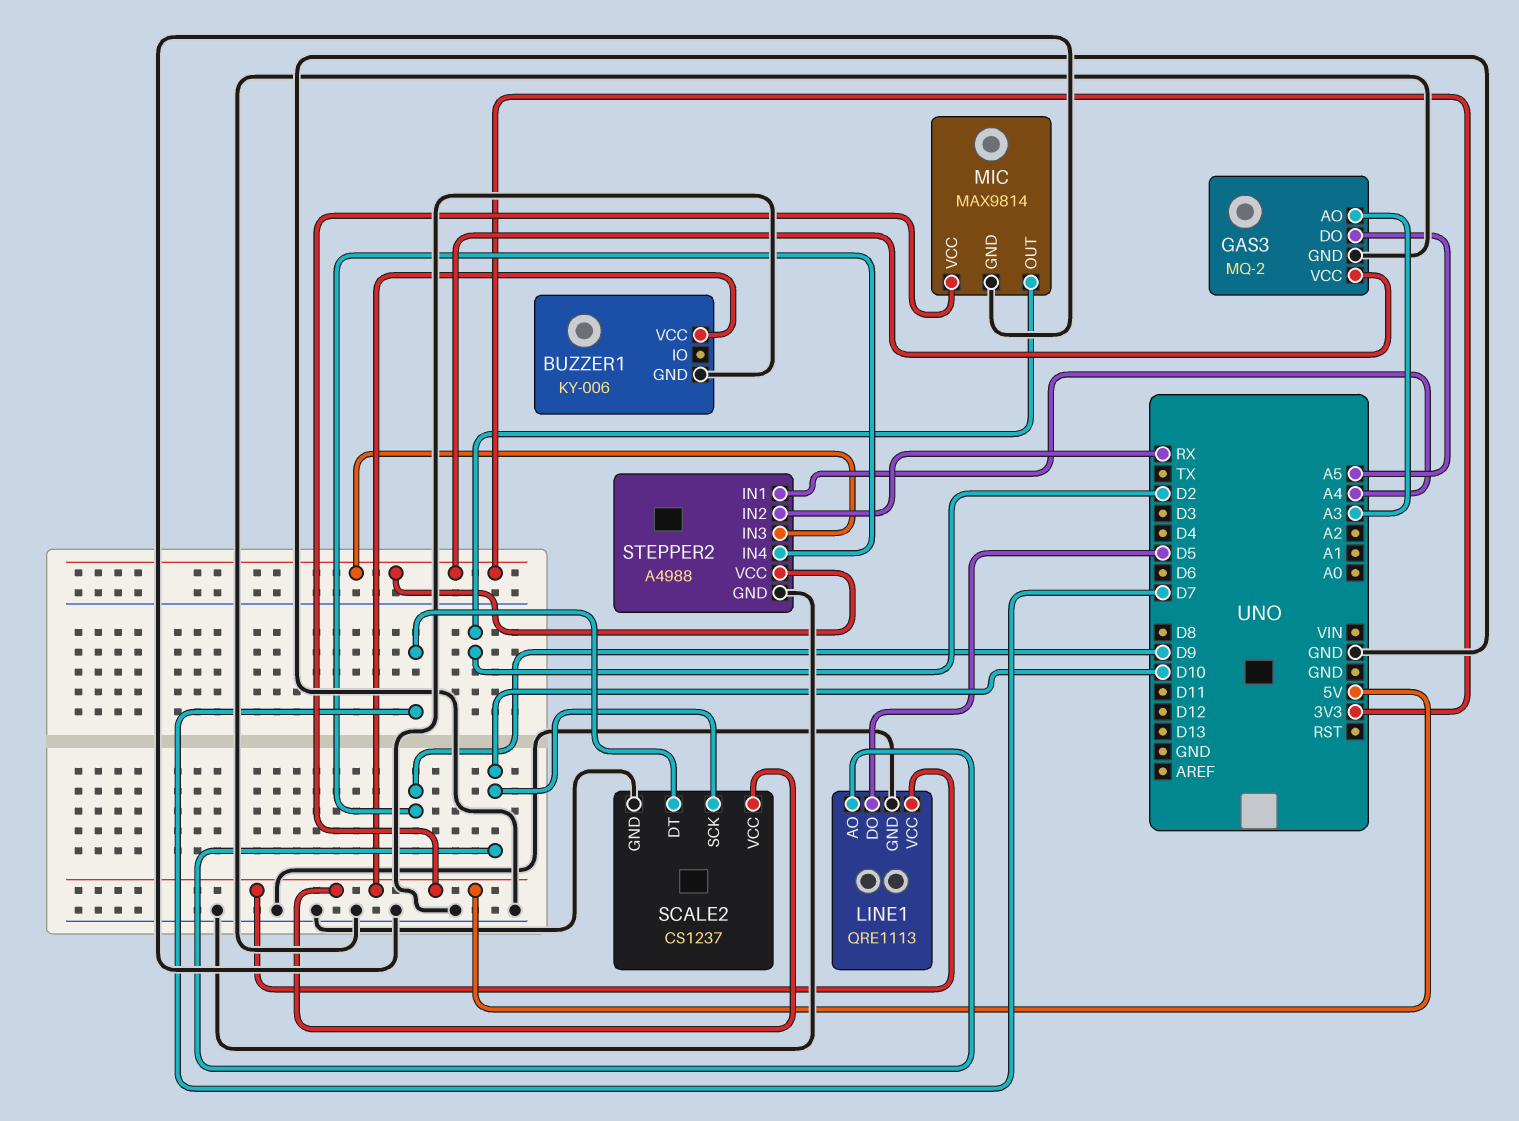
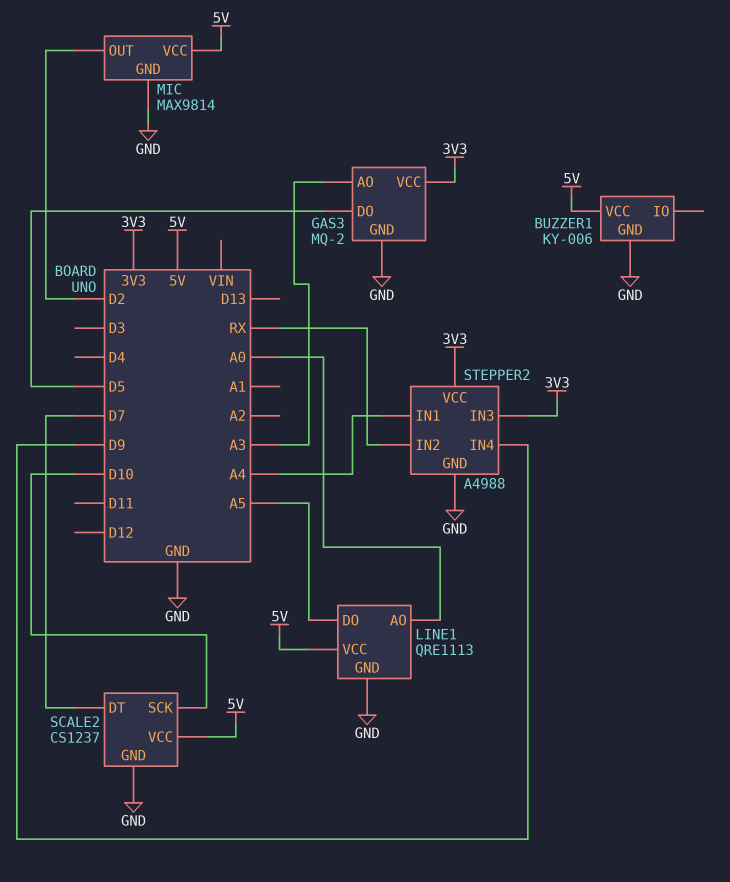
GAS3 pin DO: A5 -> D5
LINE1 pin AO: D10 -> A0
LINE1 pin DO: D5 -> A5

